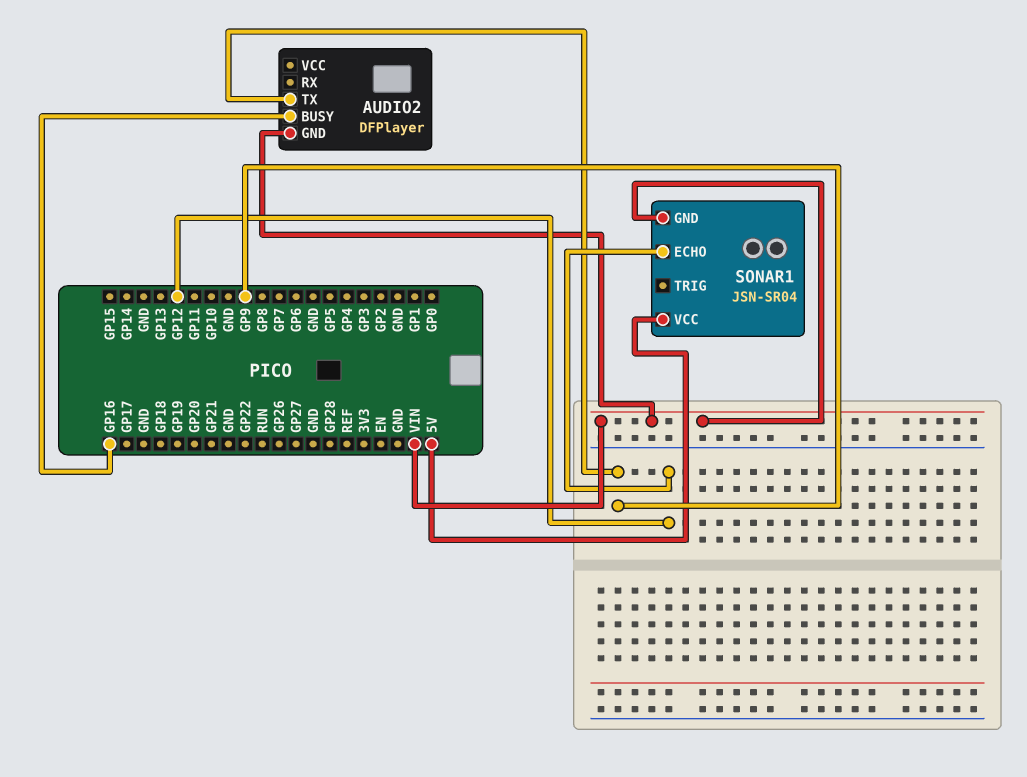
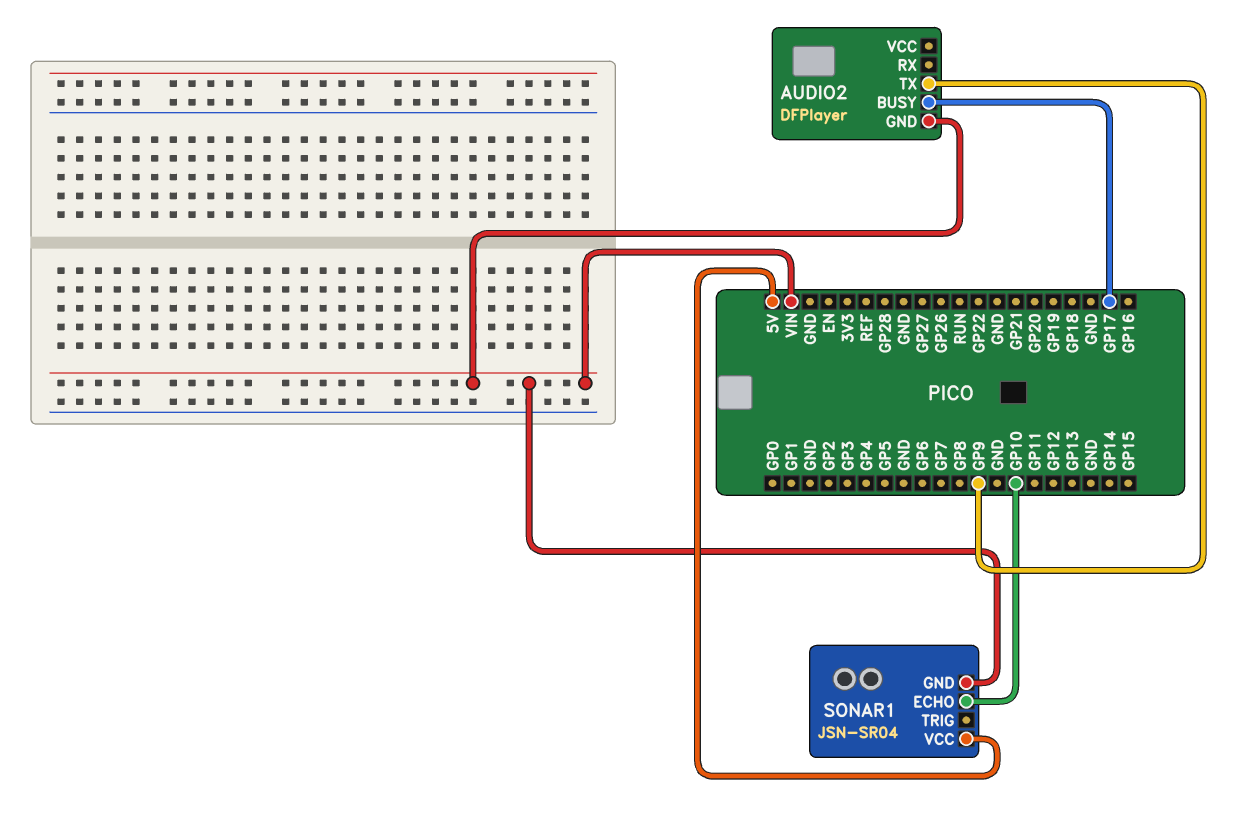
AUDIO2 pin BUSY: GP16 -> GP17
SONAR1 pin ECHO: GP12 -> GP10

